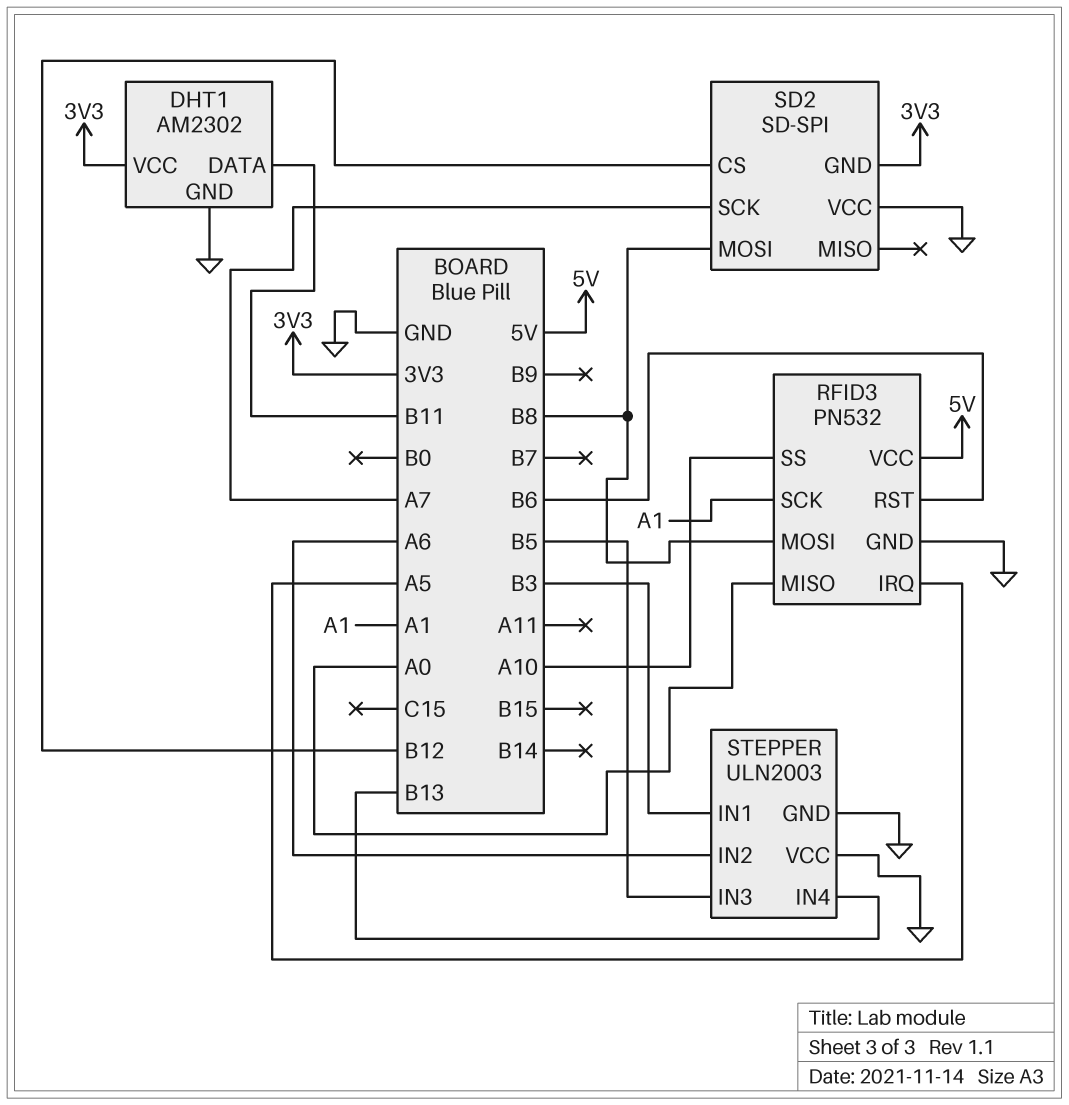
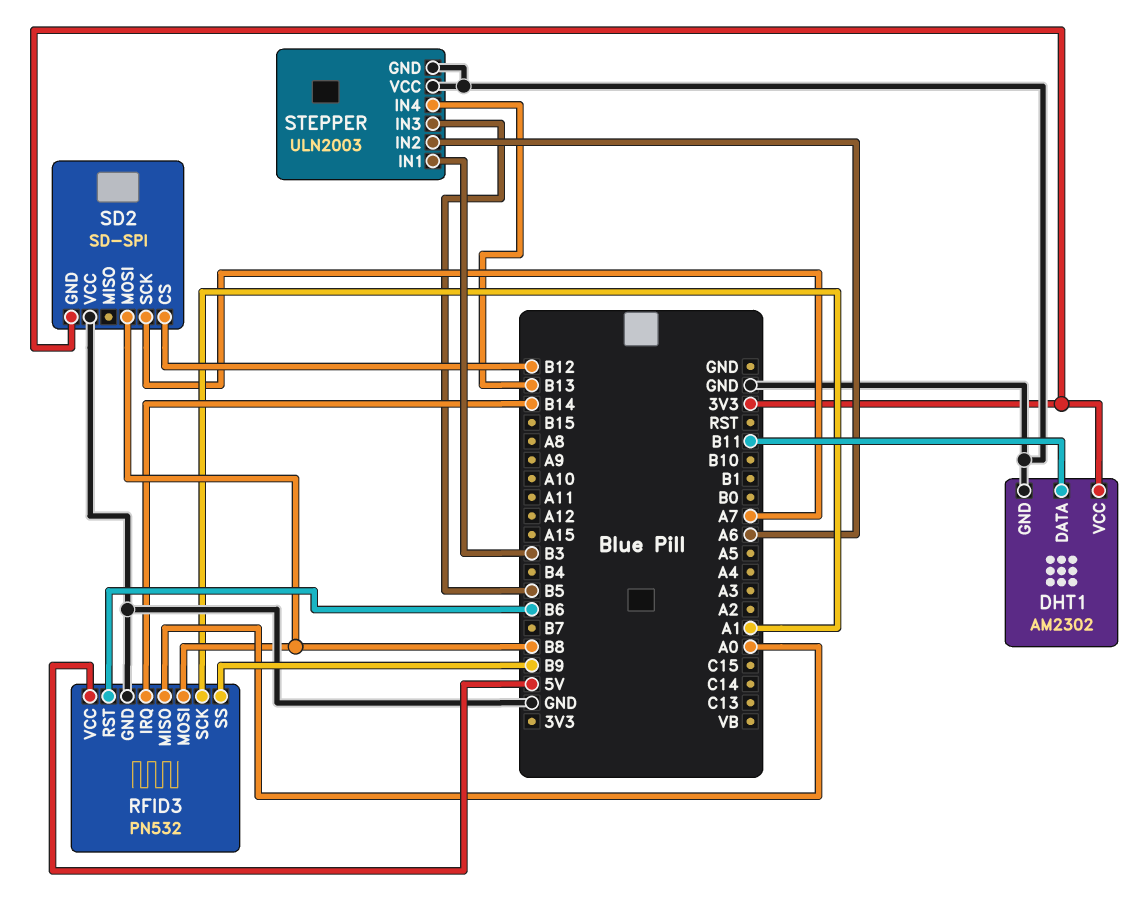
RFID3 pin IRQ: A5 -> B14
RFID3 pin SS: A10 -> B9

